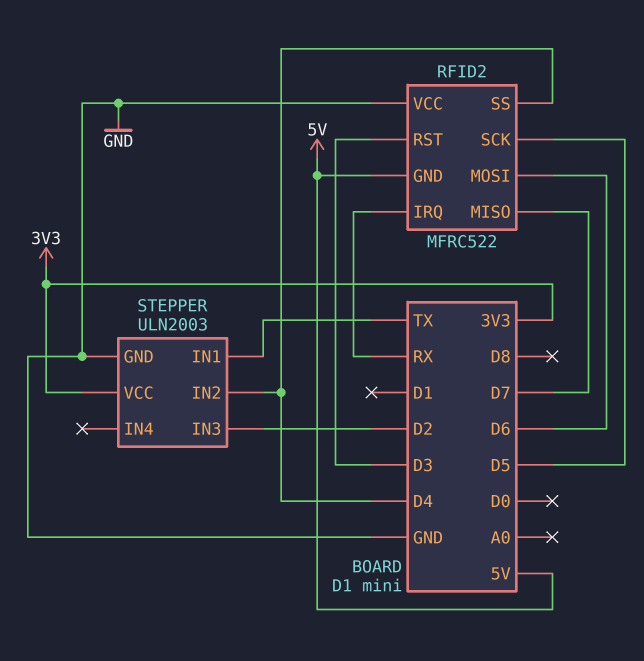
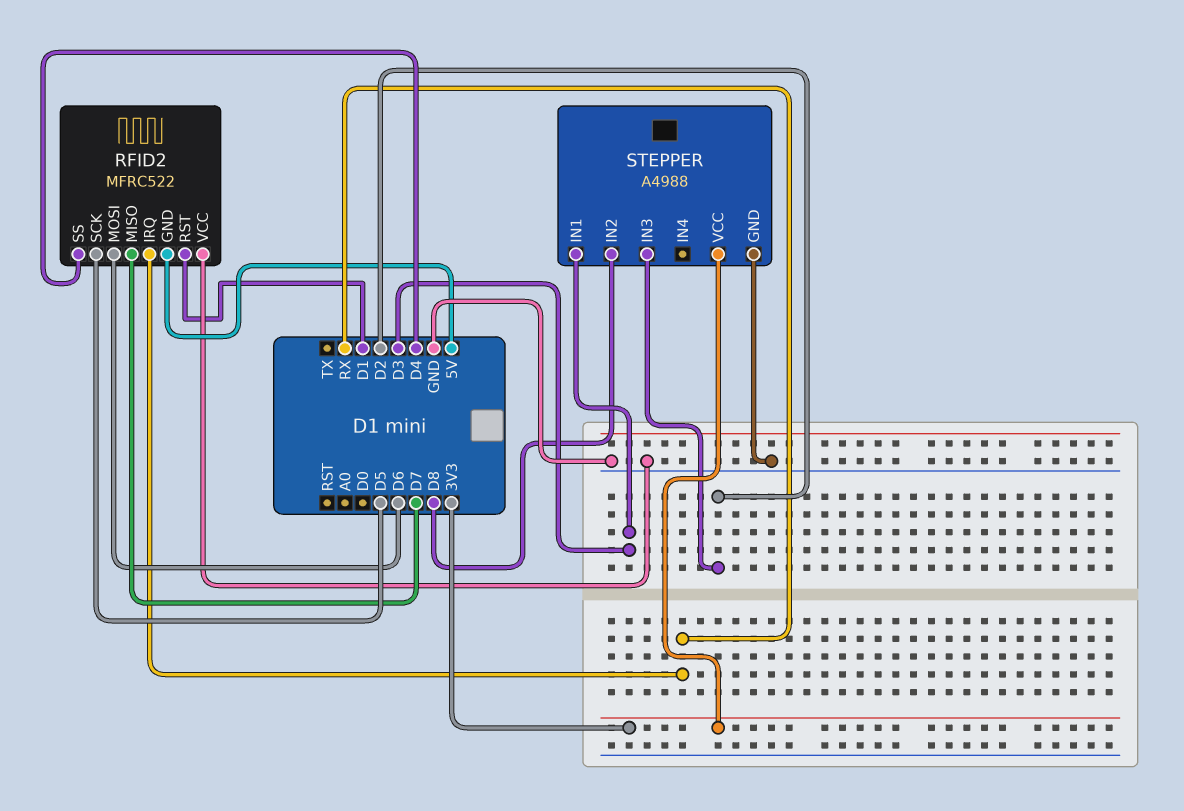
RFID2 pin RST: D3 -> D1
STEPPER: ULN2003 -> A4988
STEPPER pin IN1: TX -> D3
STEPPER pin IN2: D4 -> D8

